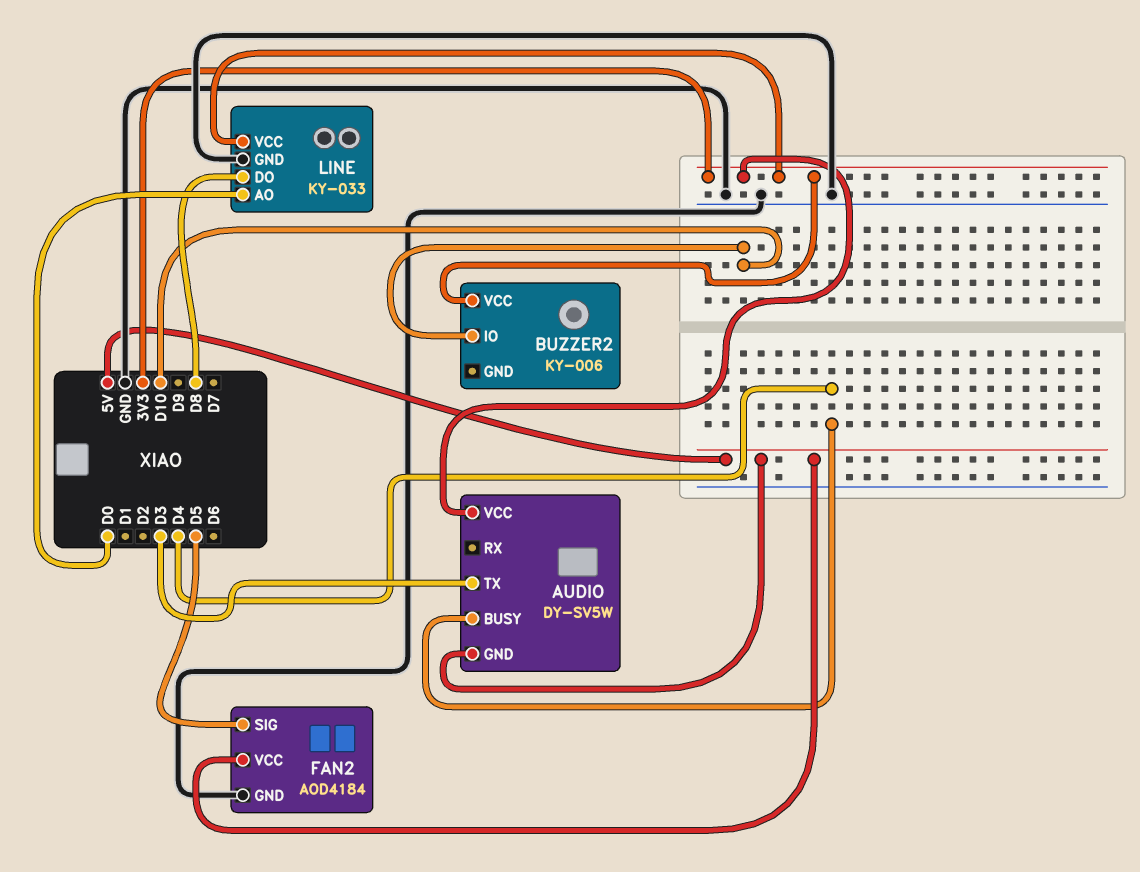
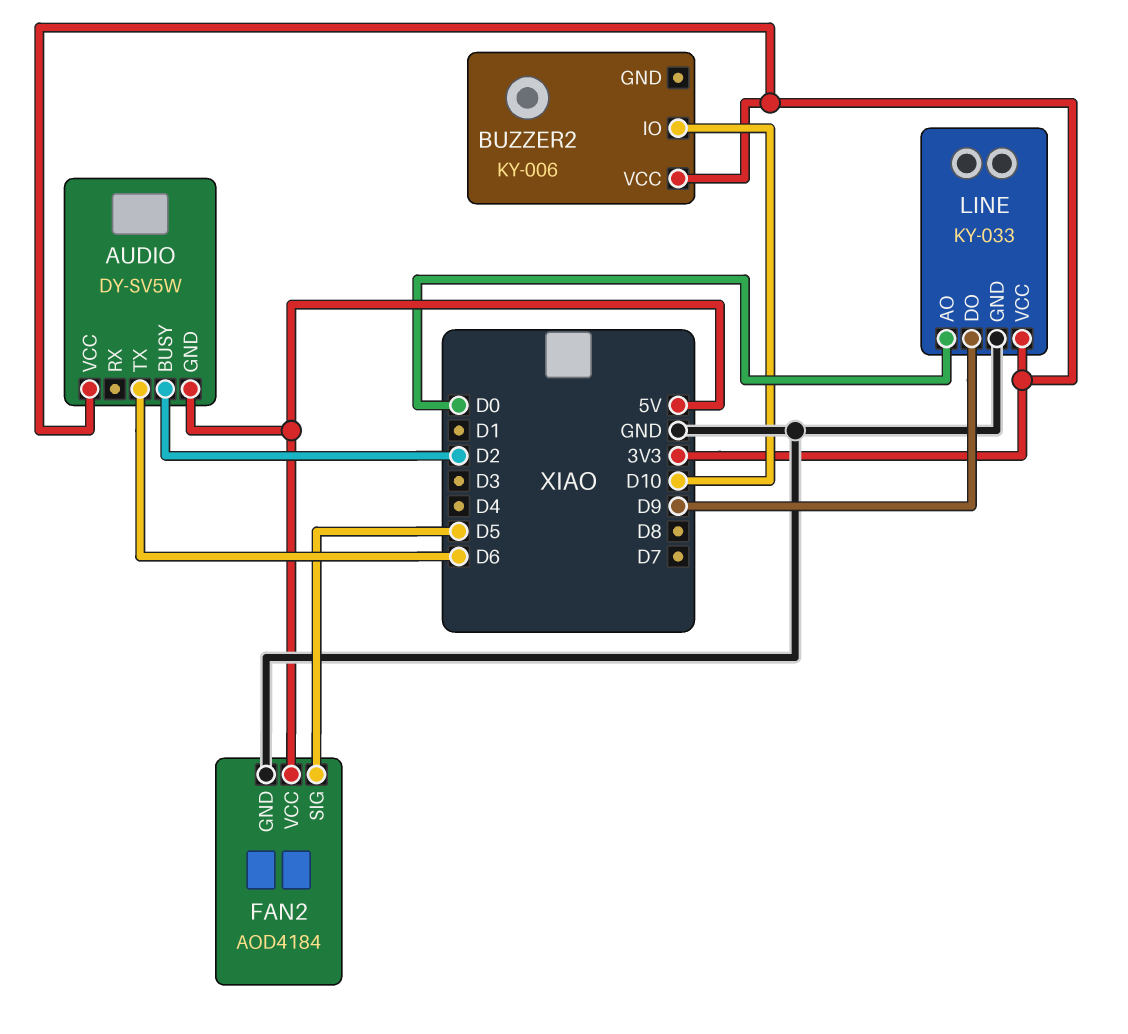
AUDIO pin BUSY: D4 -> D2
AUDIO pin TX: D3 -> D6
LINE pin DO: D8 -> D9

